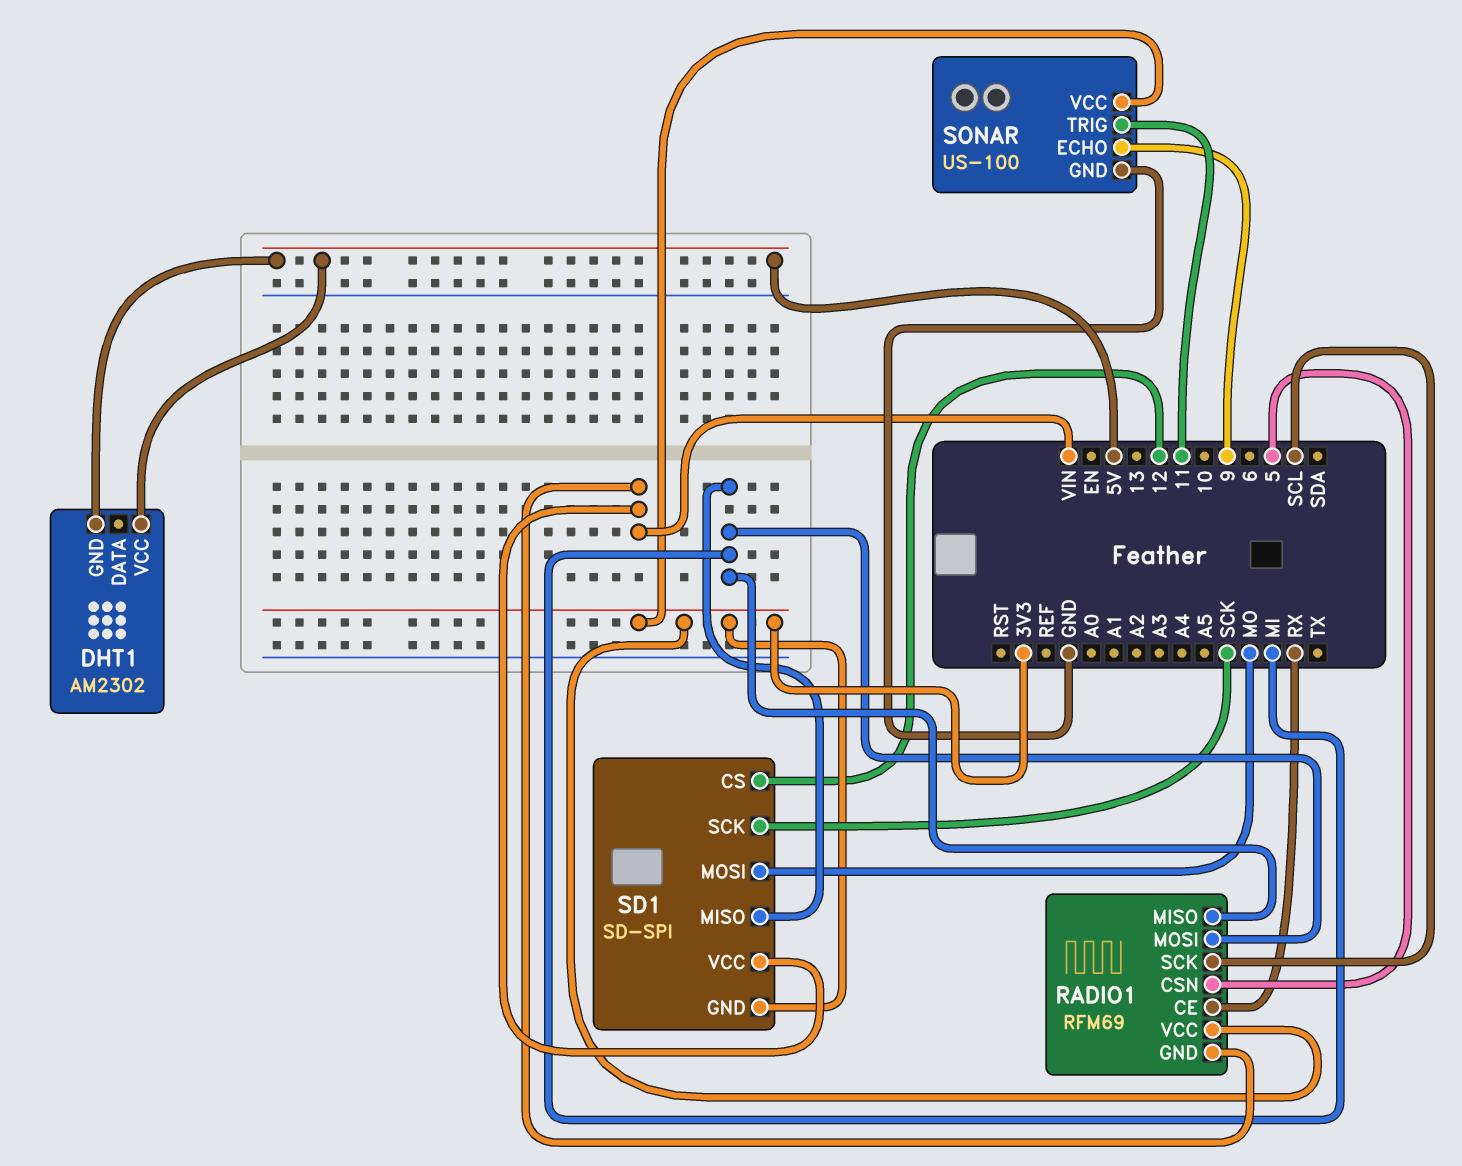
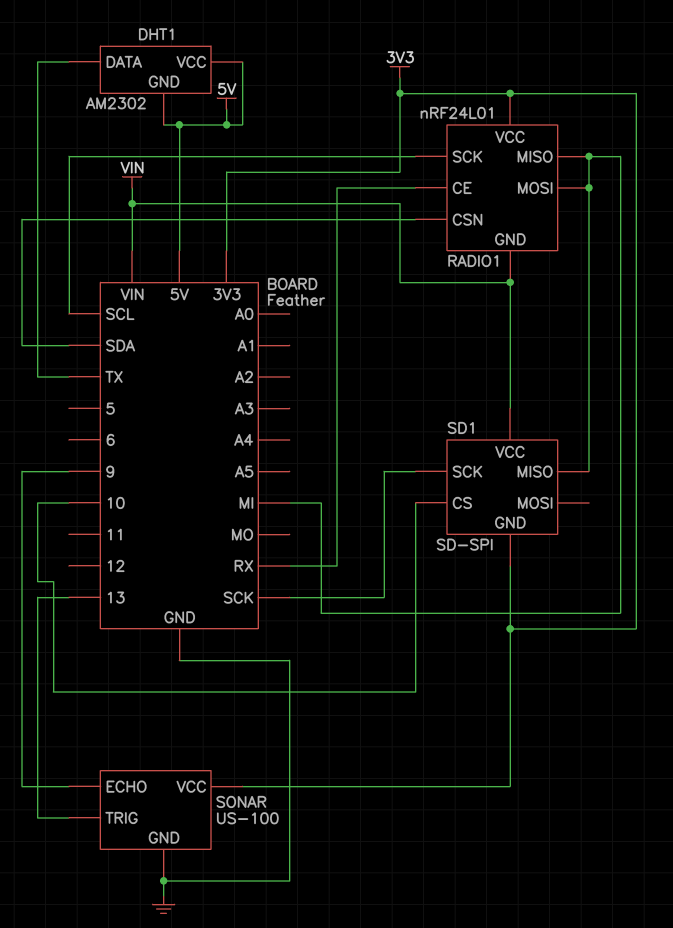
DHT1 pin DATA: none -> TX
RADIO1: RFM69 -> nRF24L01
RADIO1 pin CSN: 5 -> SDA
SD1 pin CS: 12 -> 10
SD1 pin MOSI: MO -> none
SONAR pin TRIG: 11 -> 13

